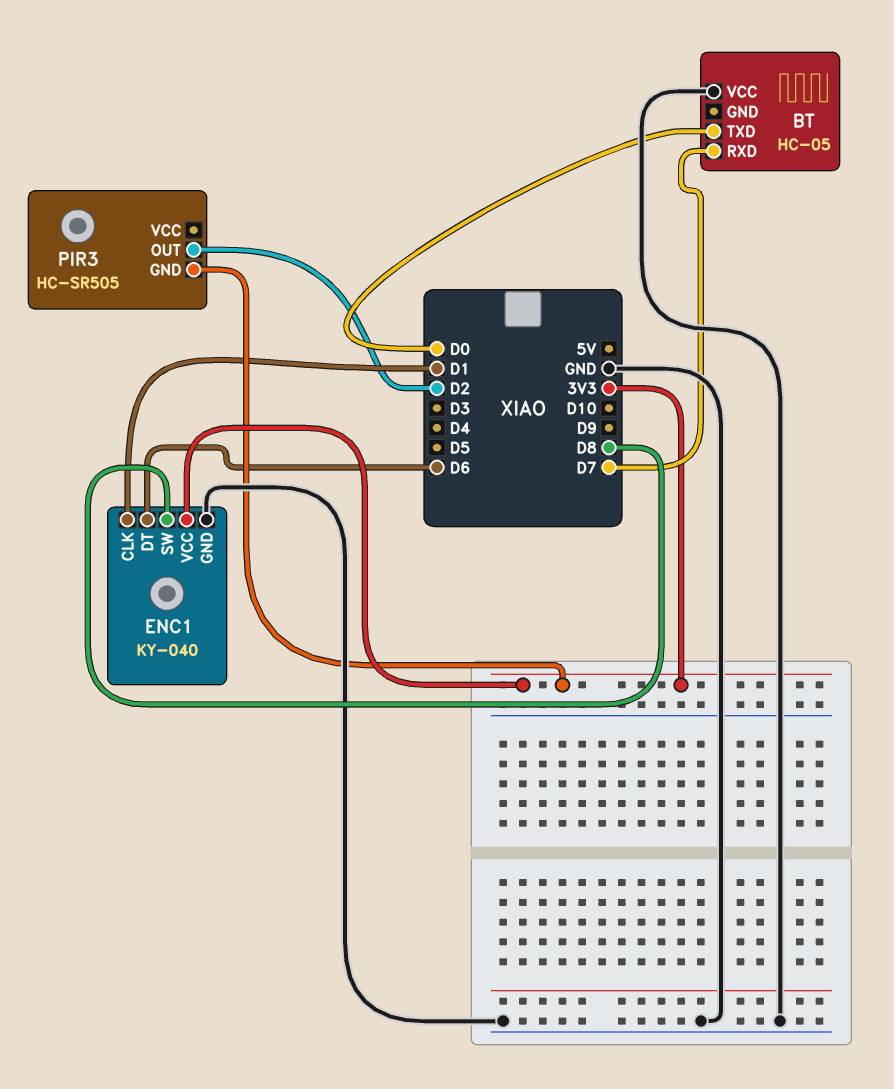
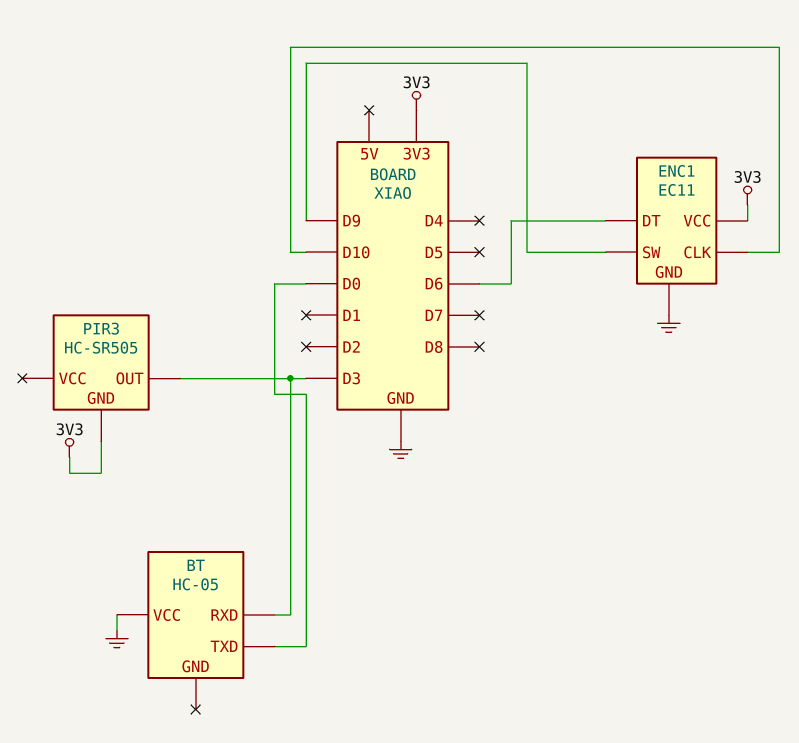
BT pin RXD: D7 -> D3
ENC1: KY-040 -> EC11
ENC1 pin CLK: D1 -> D10
ENC1 pin SW: D8 -> D9
PIR3 pin OUT: D2 -> D3

